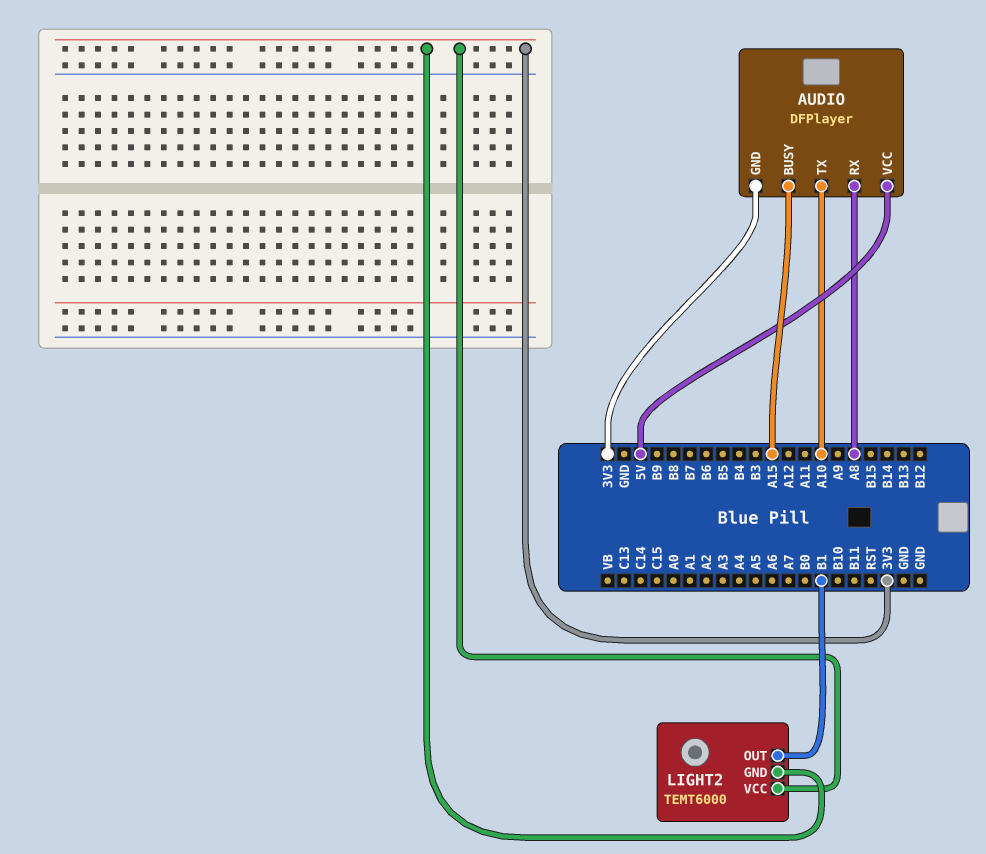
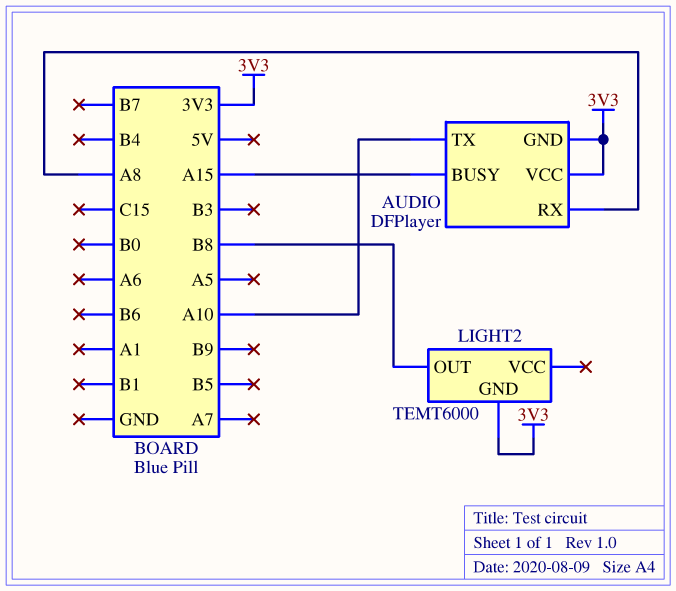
AUDIO pin VCC: 5V -> 3V3
LIGHT2 pin OUT: B1 -> B8
LIGHT2 pin VCC: 3V3 -> none

